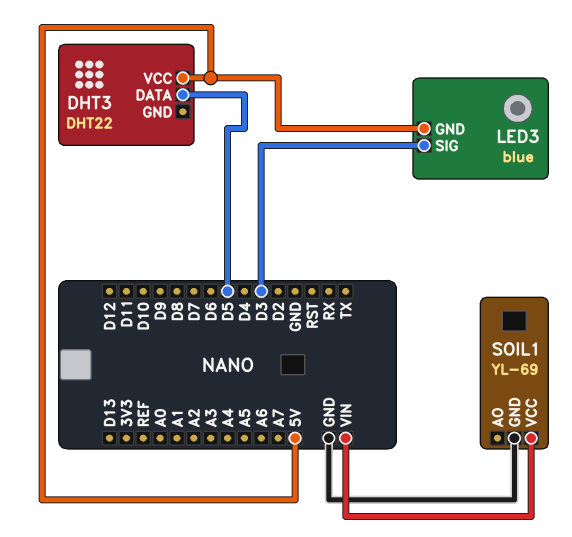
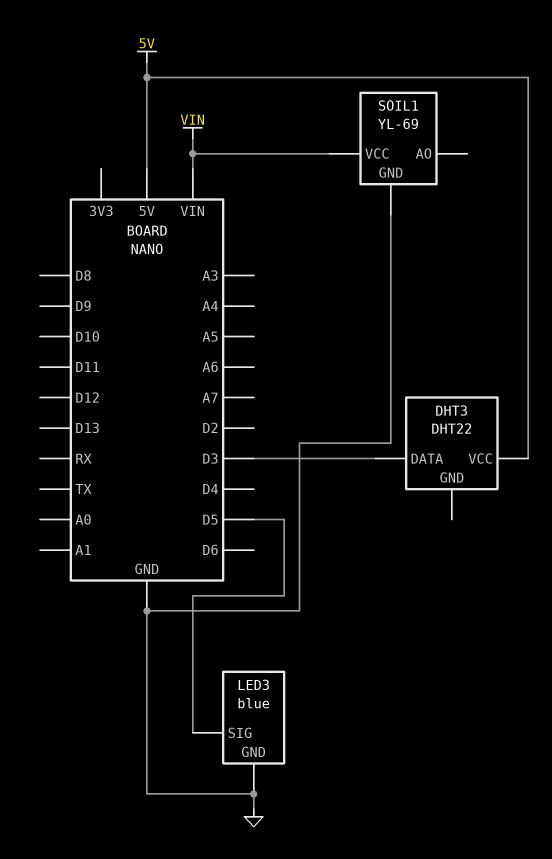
DHT3 pin DATA: D5 -> D3
LED3 pin GND: 5V -> GND
LED3 pin SIG: D3 -> D5

